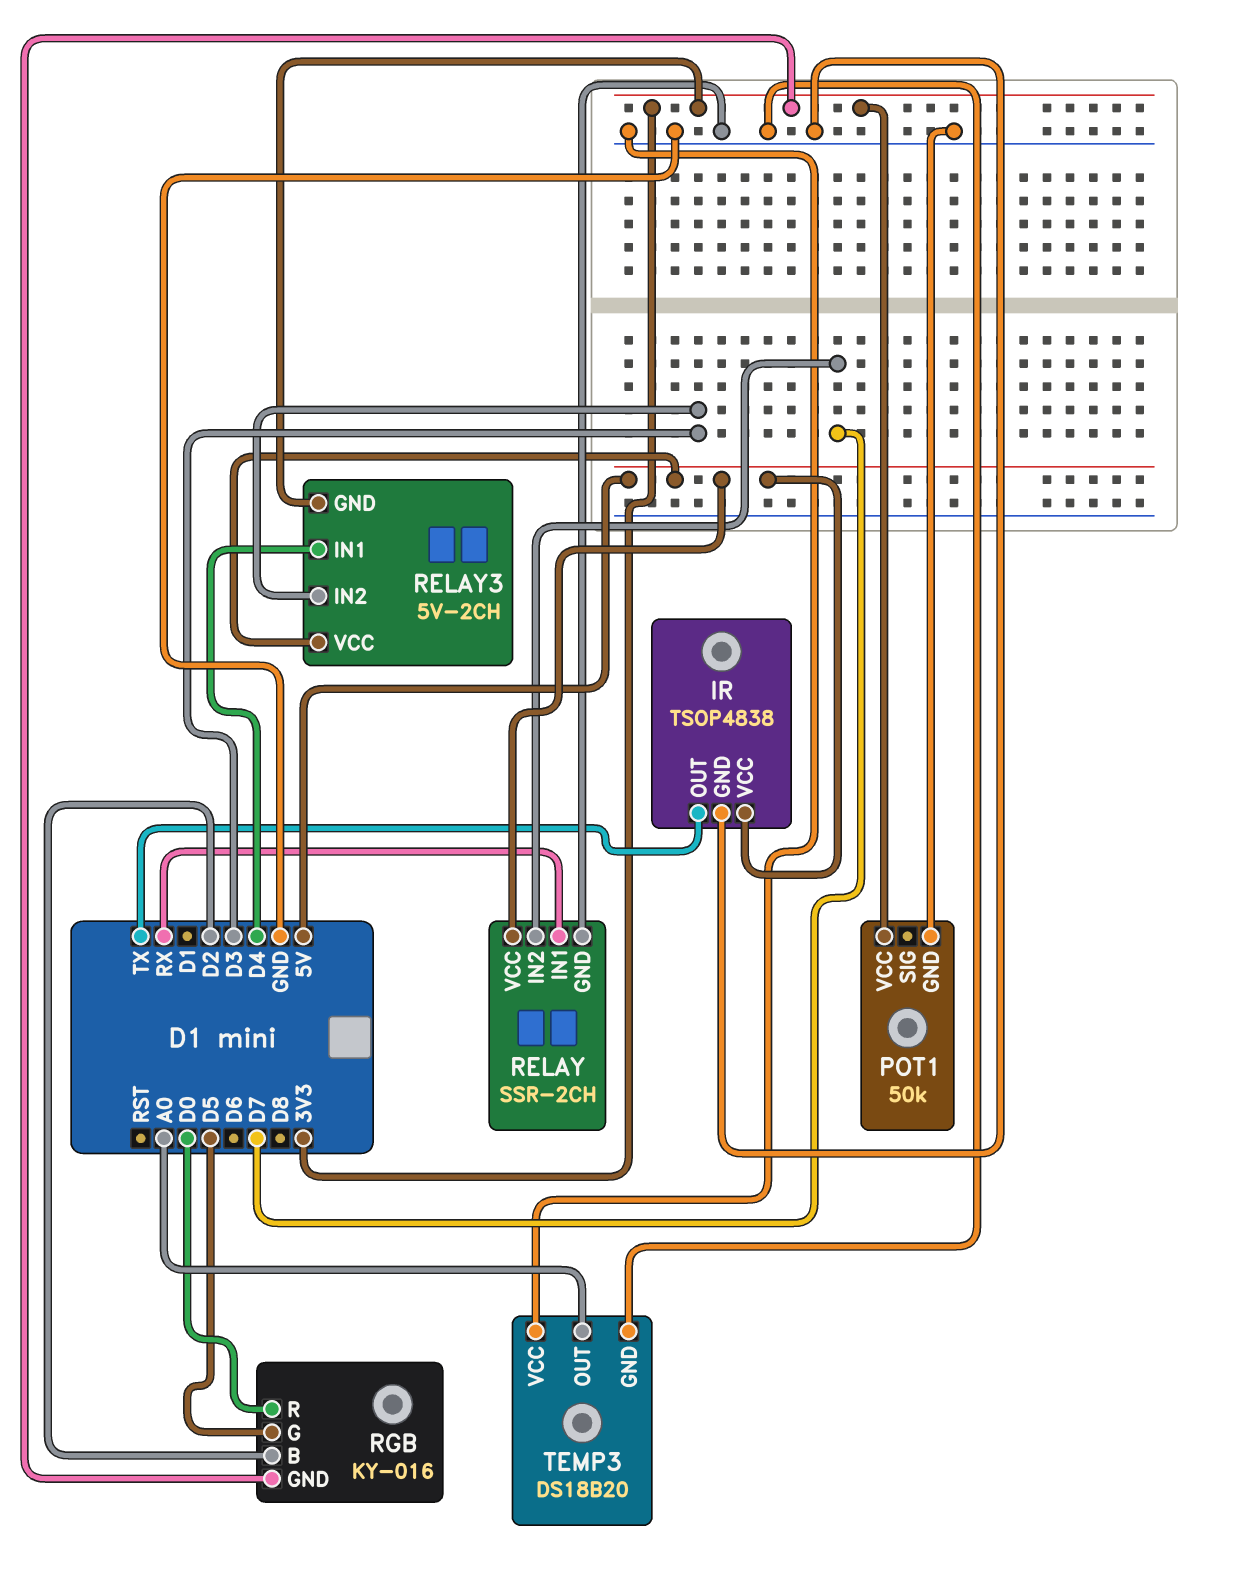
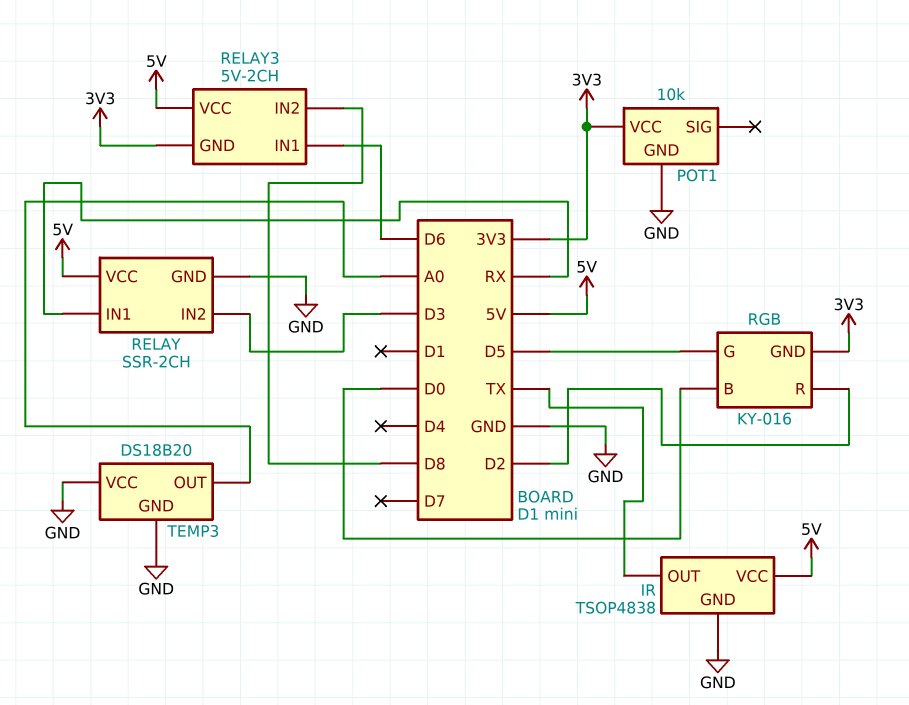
POT1: 50k -> 10k
RELAY pin IN2: D7 -> D3
RELAY3 pin IN1: D4 -> D6
RELAY3 pin IN2: D3 -> D8
RGB pin B: D2 -> D0
RGB pin R: D0 -> D2

